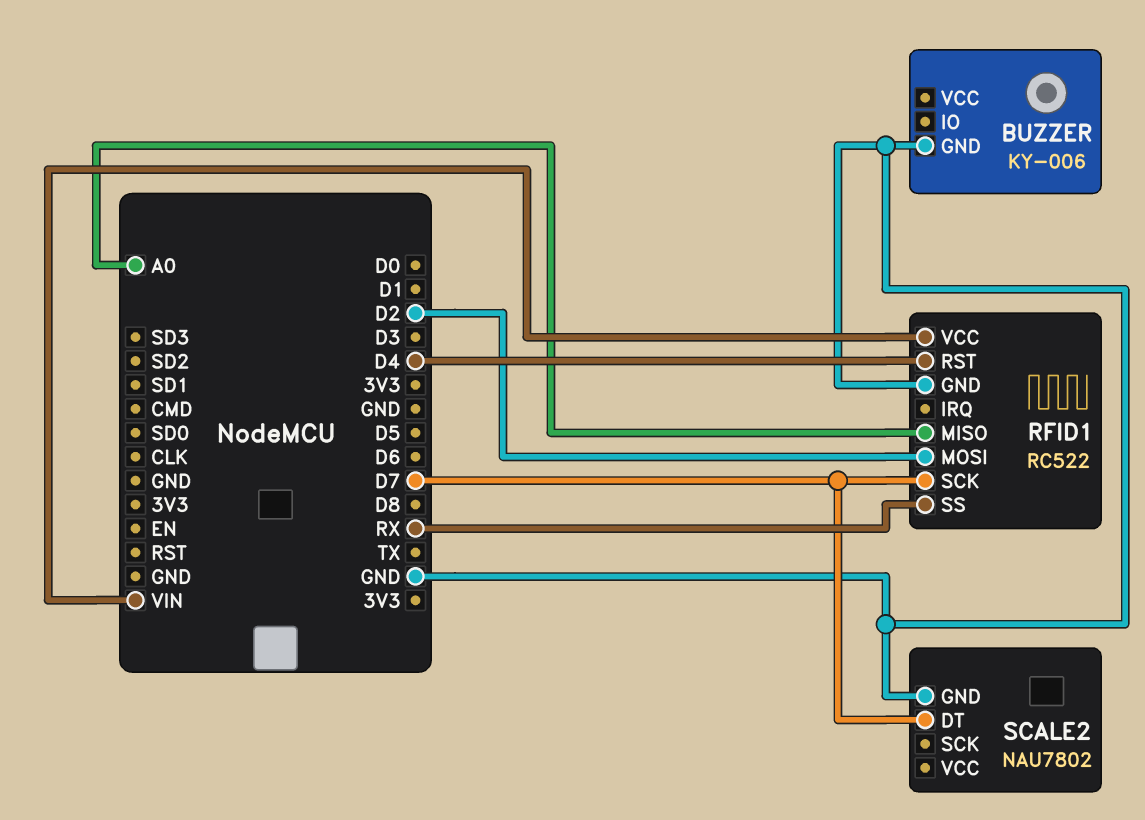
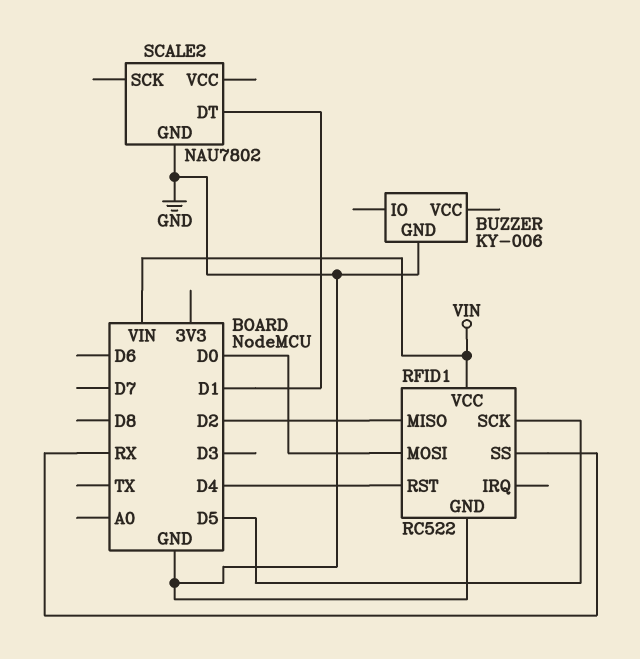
RFID1 pin MISO: A0 -> D2
RFID1 pin MOSI: D2 -> D0
RFID1 pin SCK: D7 -> D5
SCALE2 pin DT: D7 -> D1

